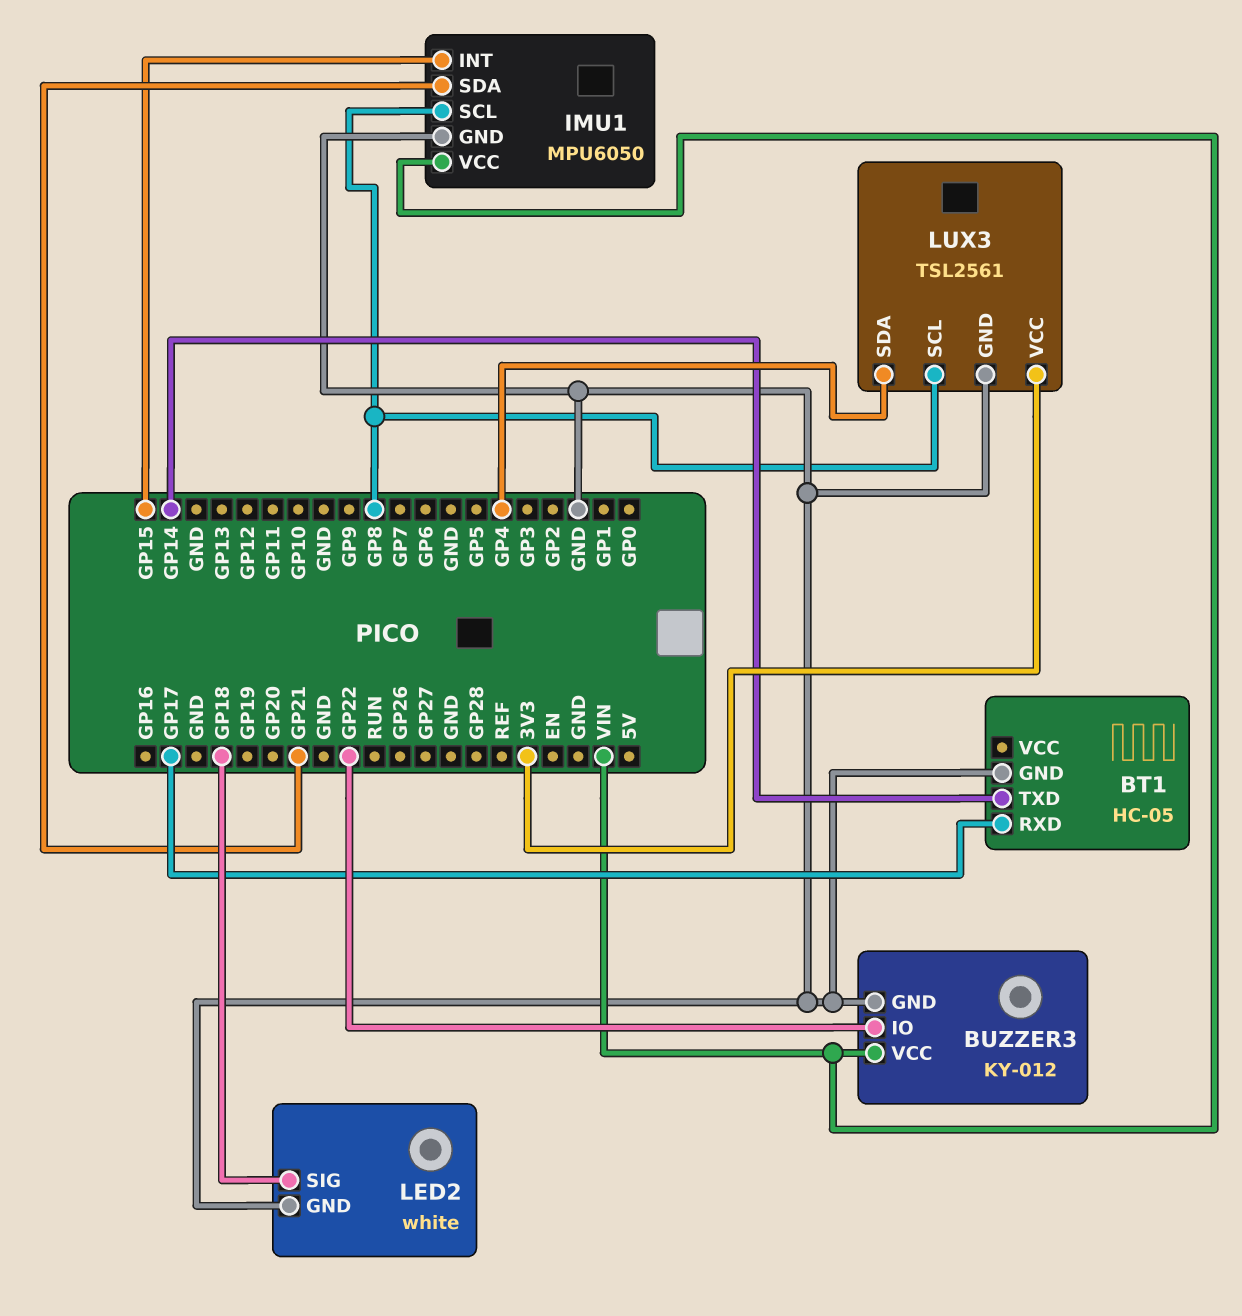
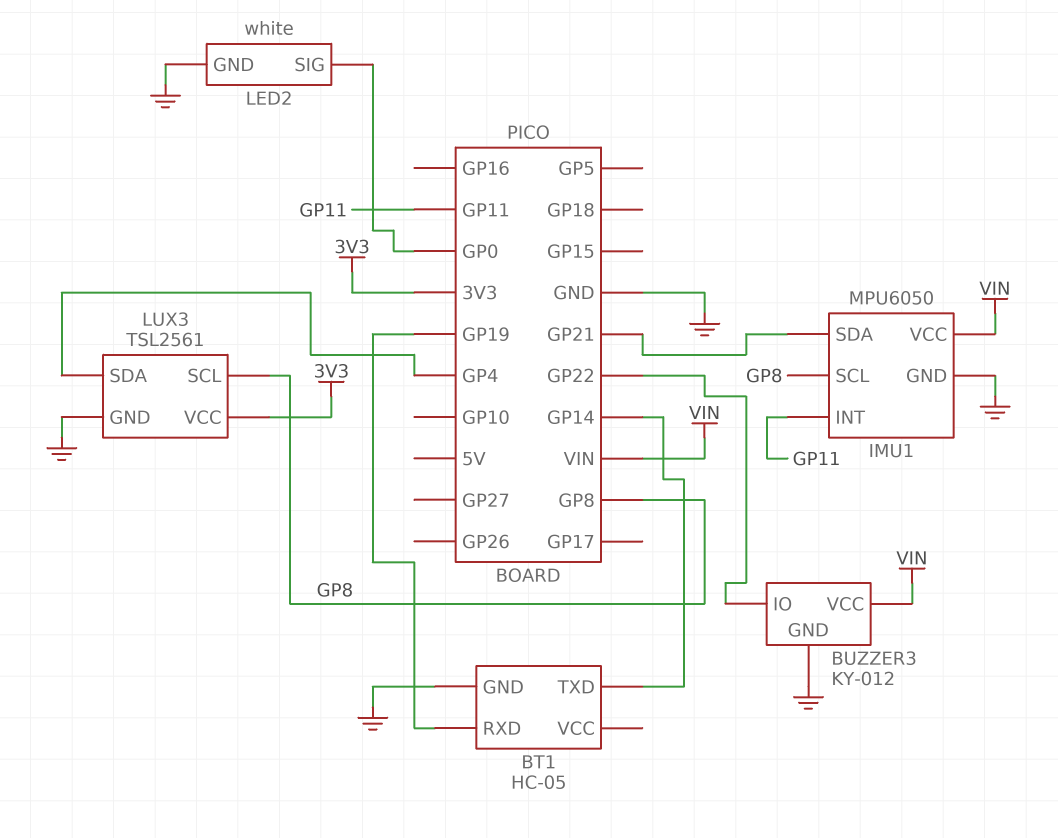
BT1 pin RXD: GP17 -> GP19
IMU1 pin INT: GP15 -> GP11
LED2 pin SIG: GP18 -> GP0

